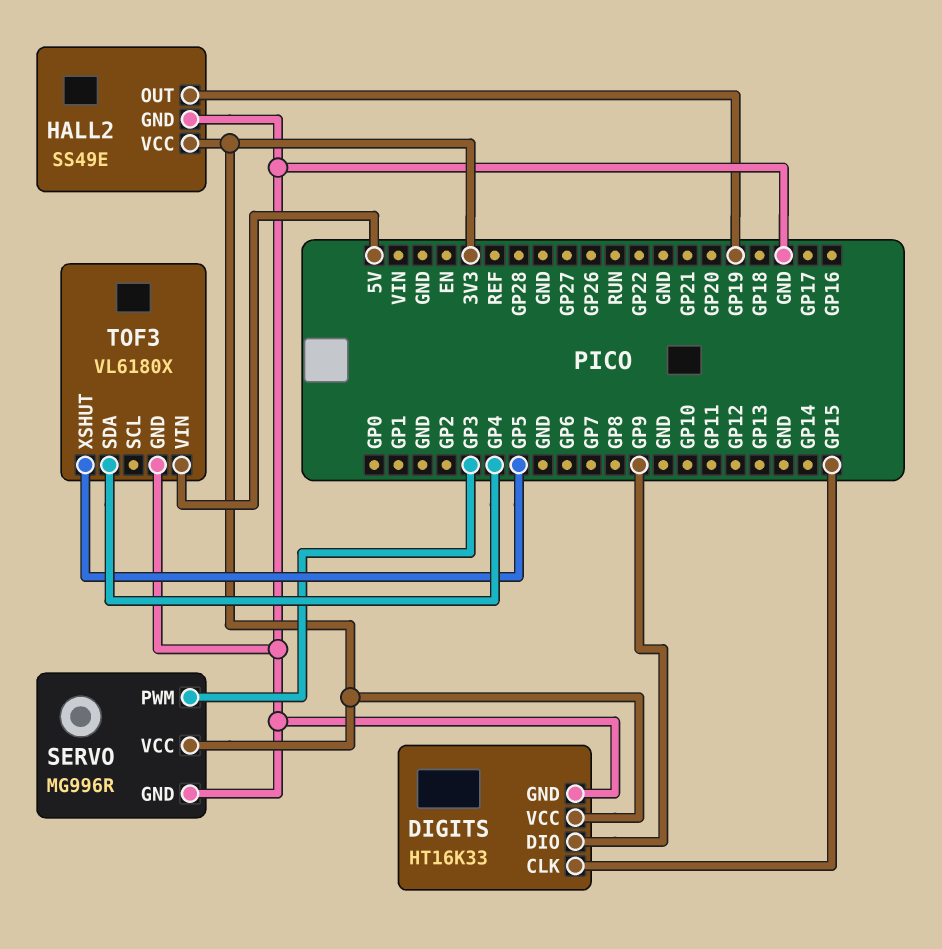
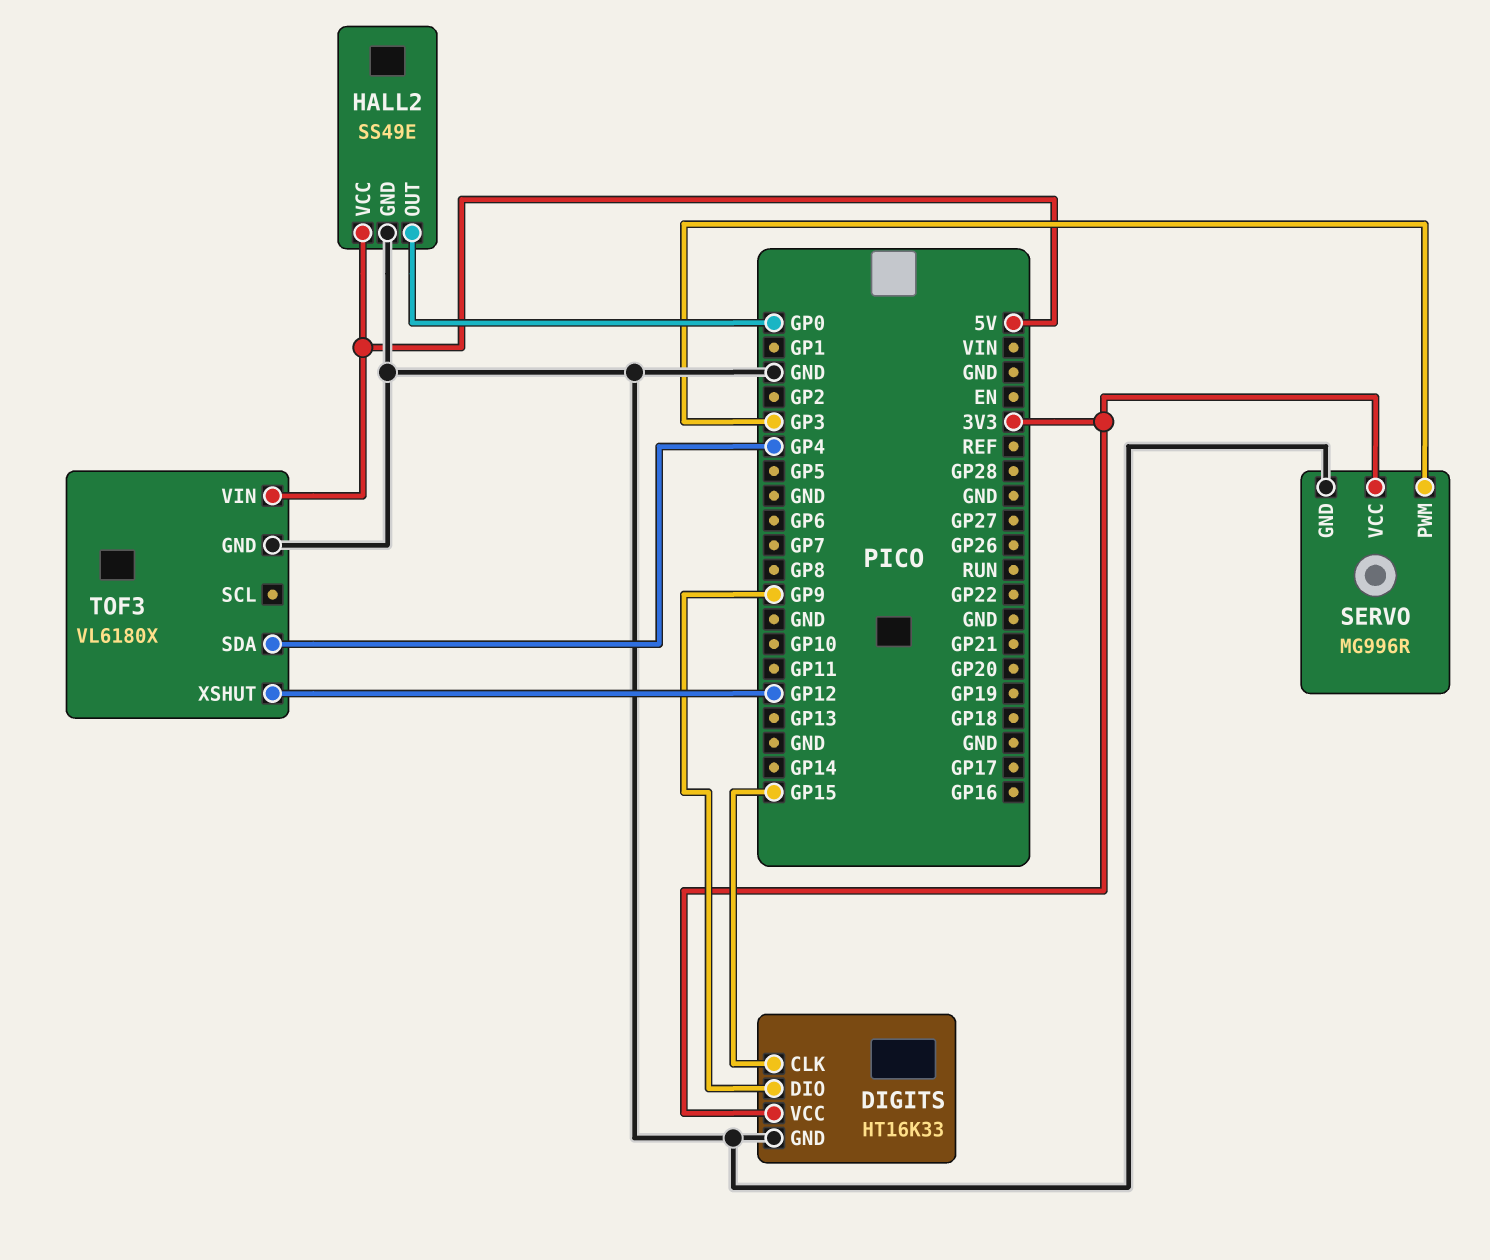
HALL2 pin OUT: GP19 -> GP0
HALL2 pin VCC: 3V3 -> 5V
TOF3 pin XSHUT: GP5 -> GP12

